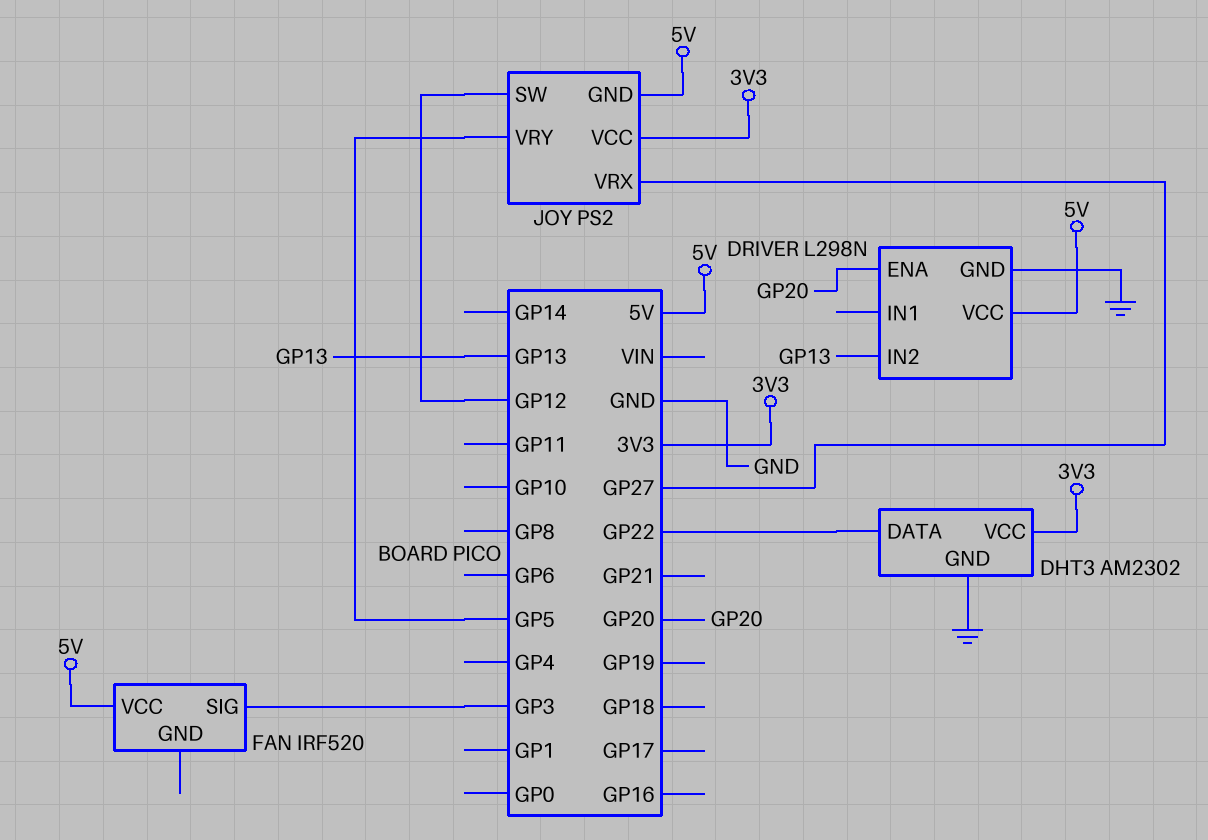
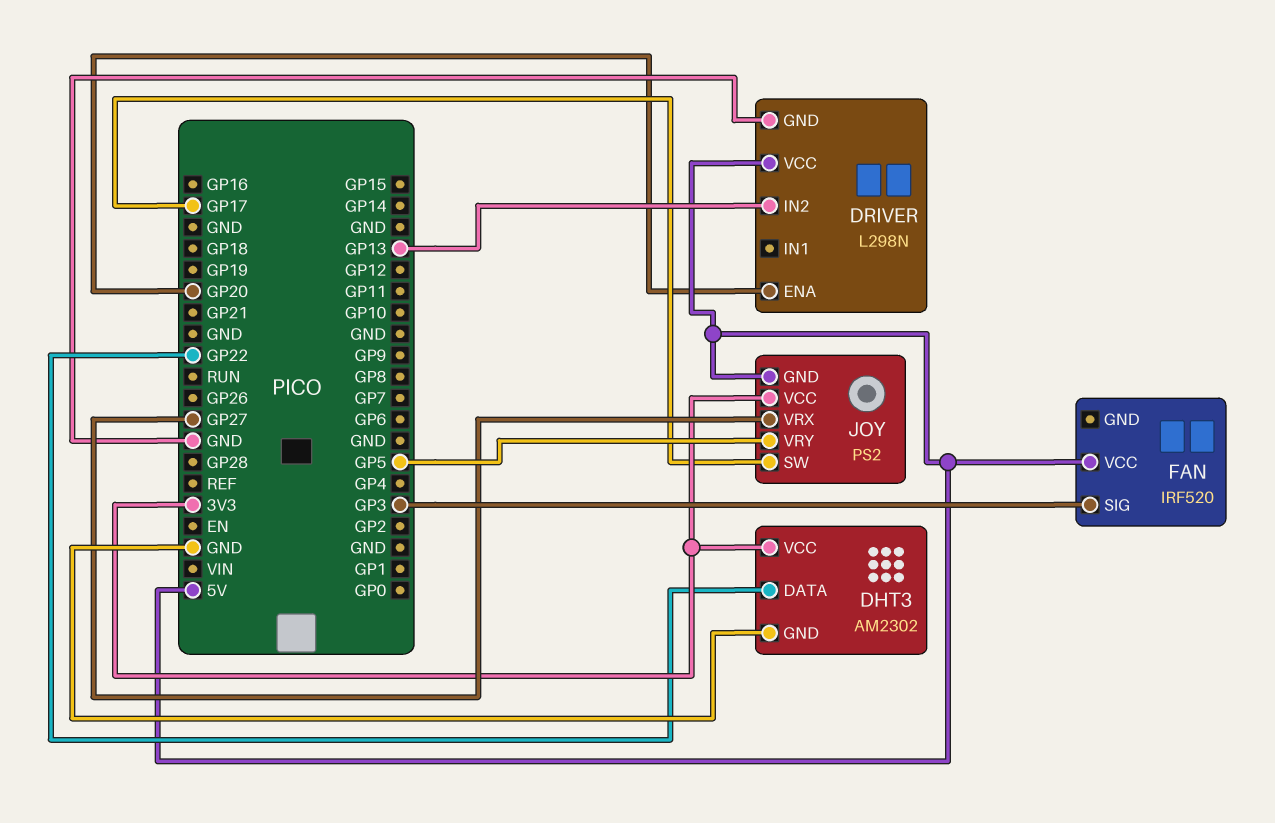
JOY pin SW: GP12 -> GP17

